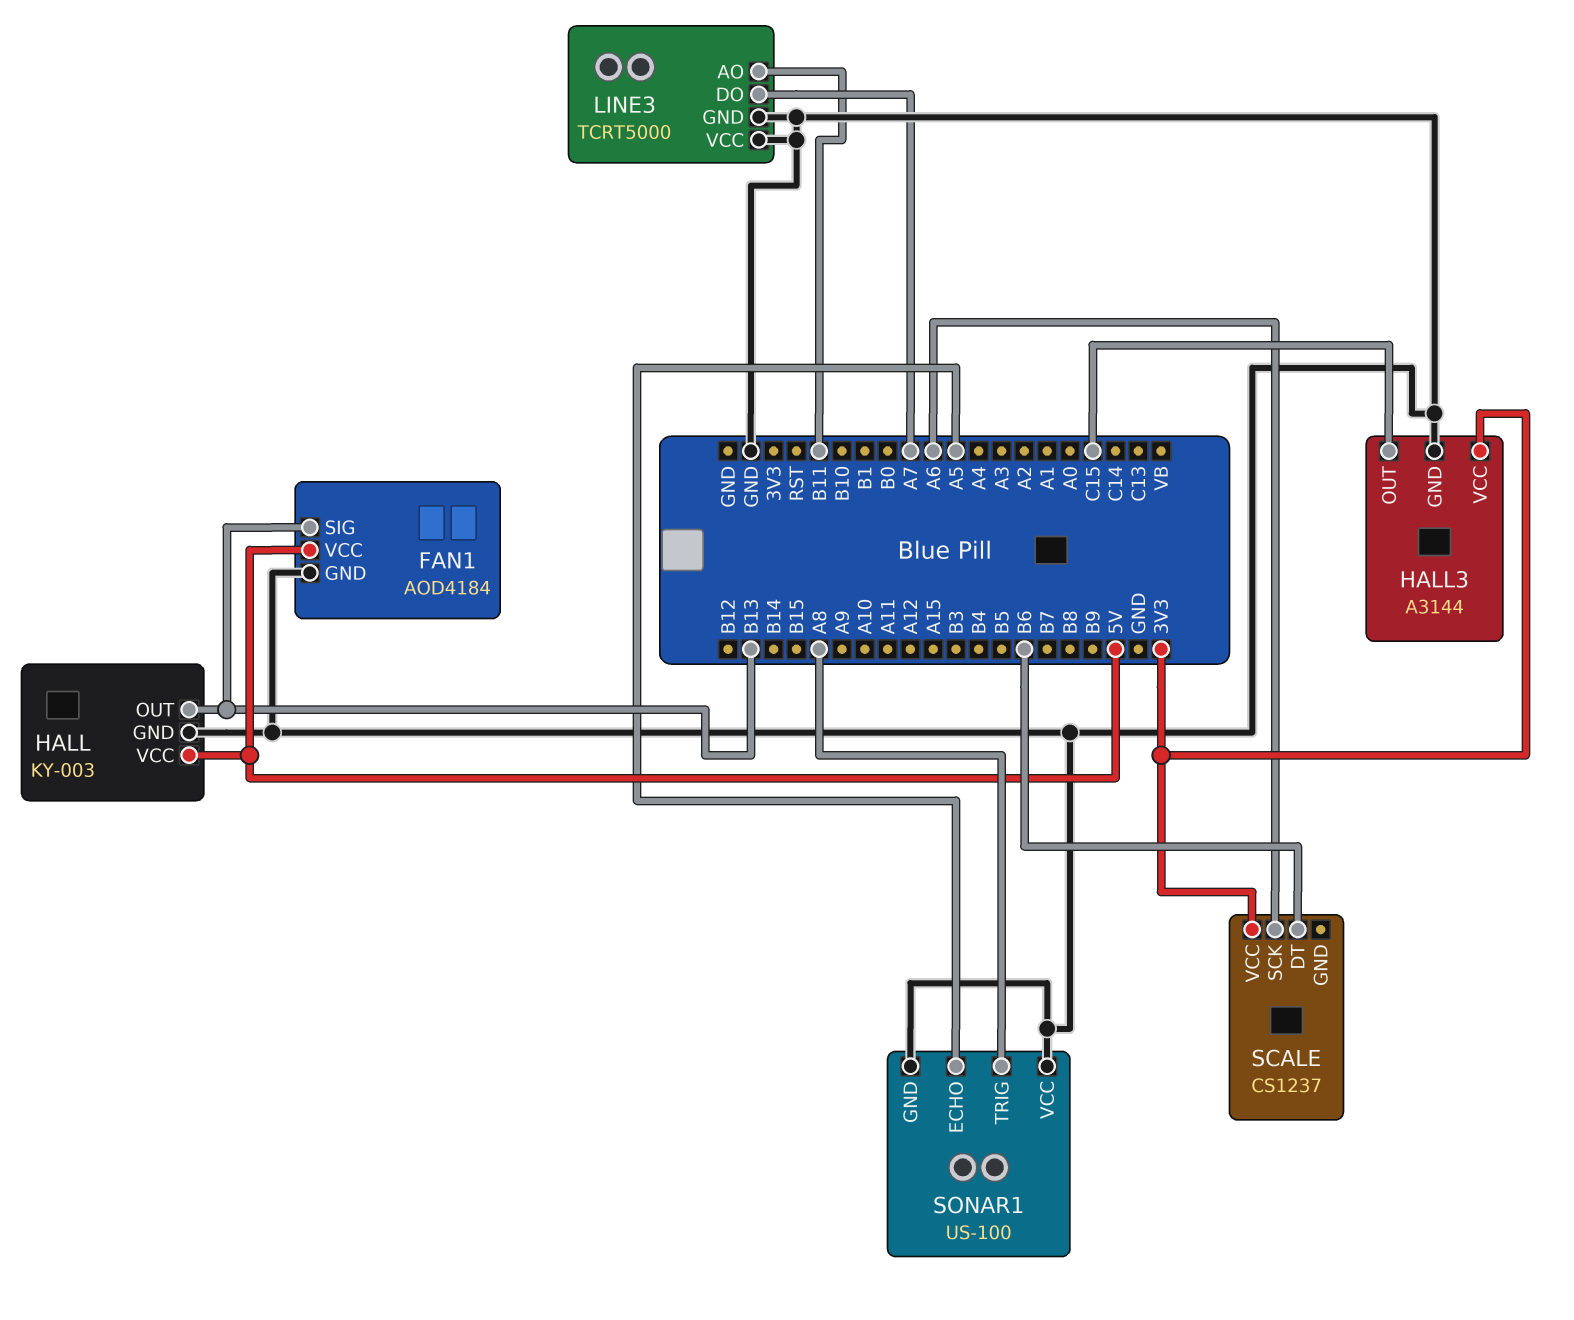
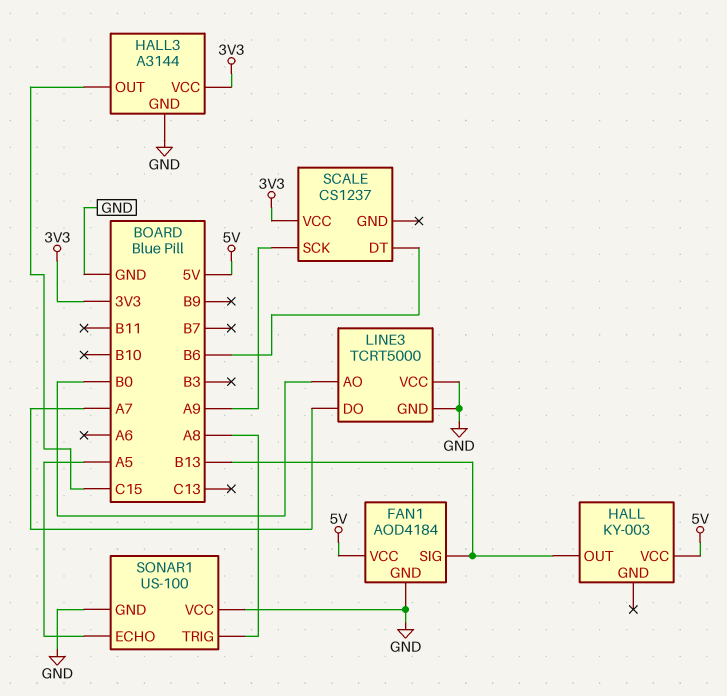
HALL pin GND: GND -> none
LINE3 pin AO: B11 -> B0
SCALE pin SCK: A6 -> A9

